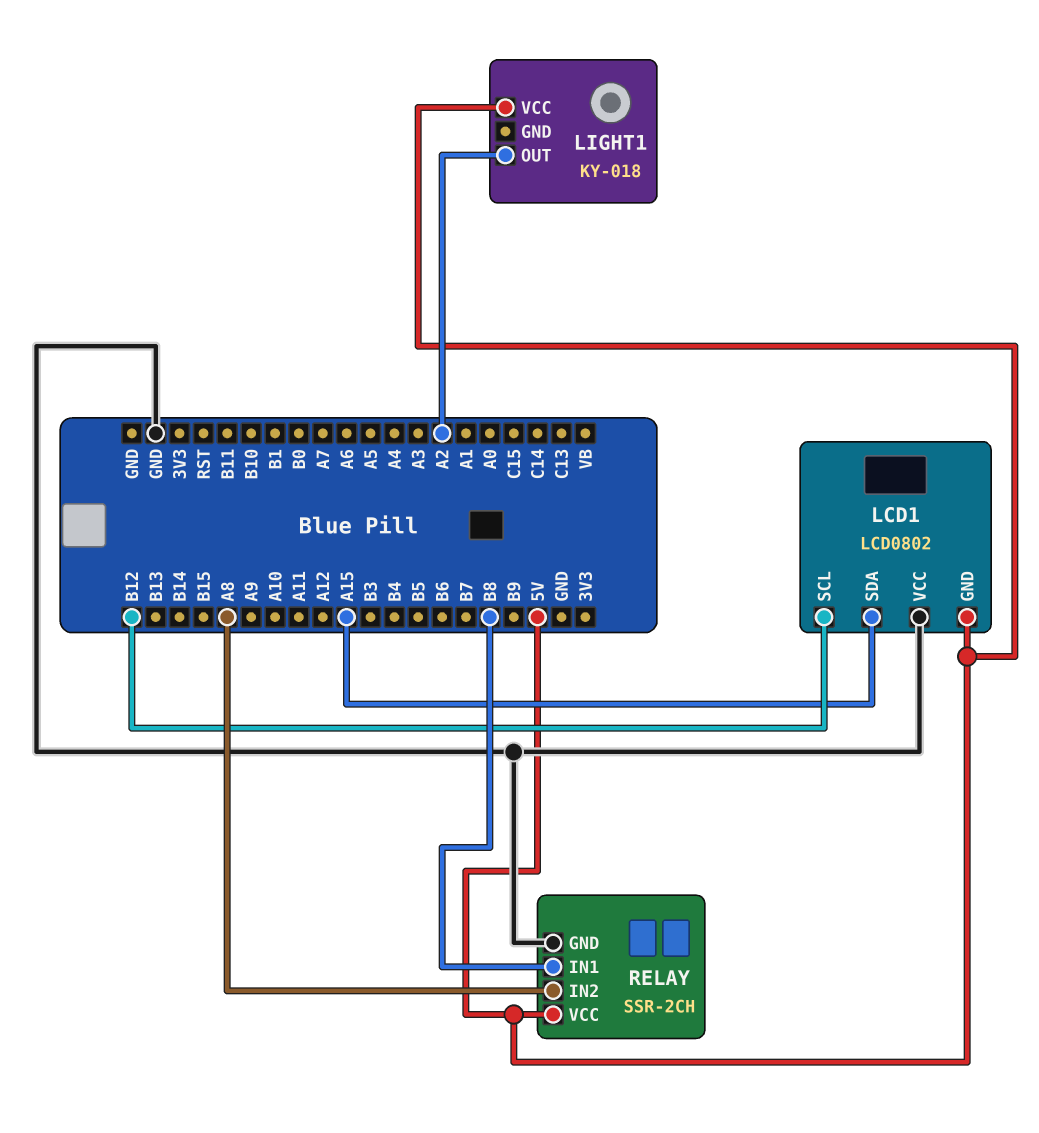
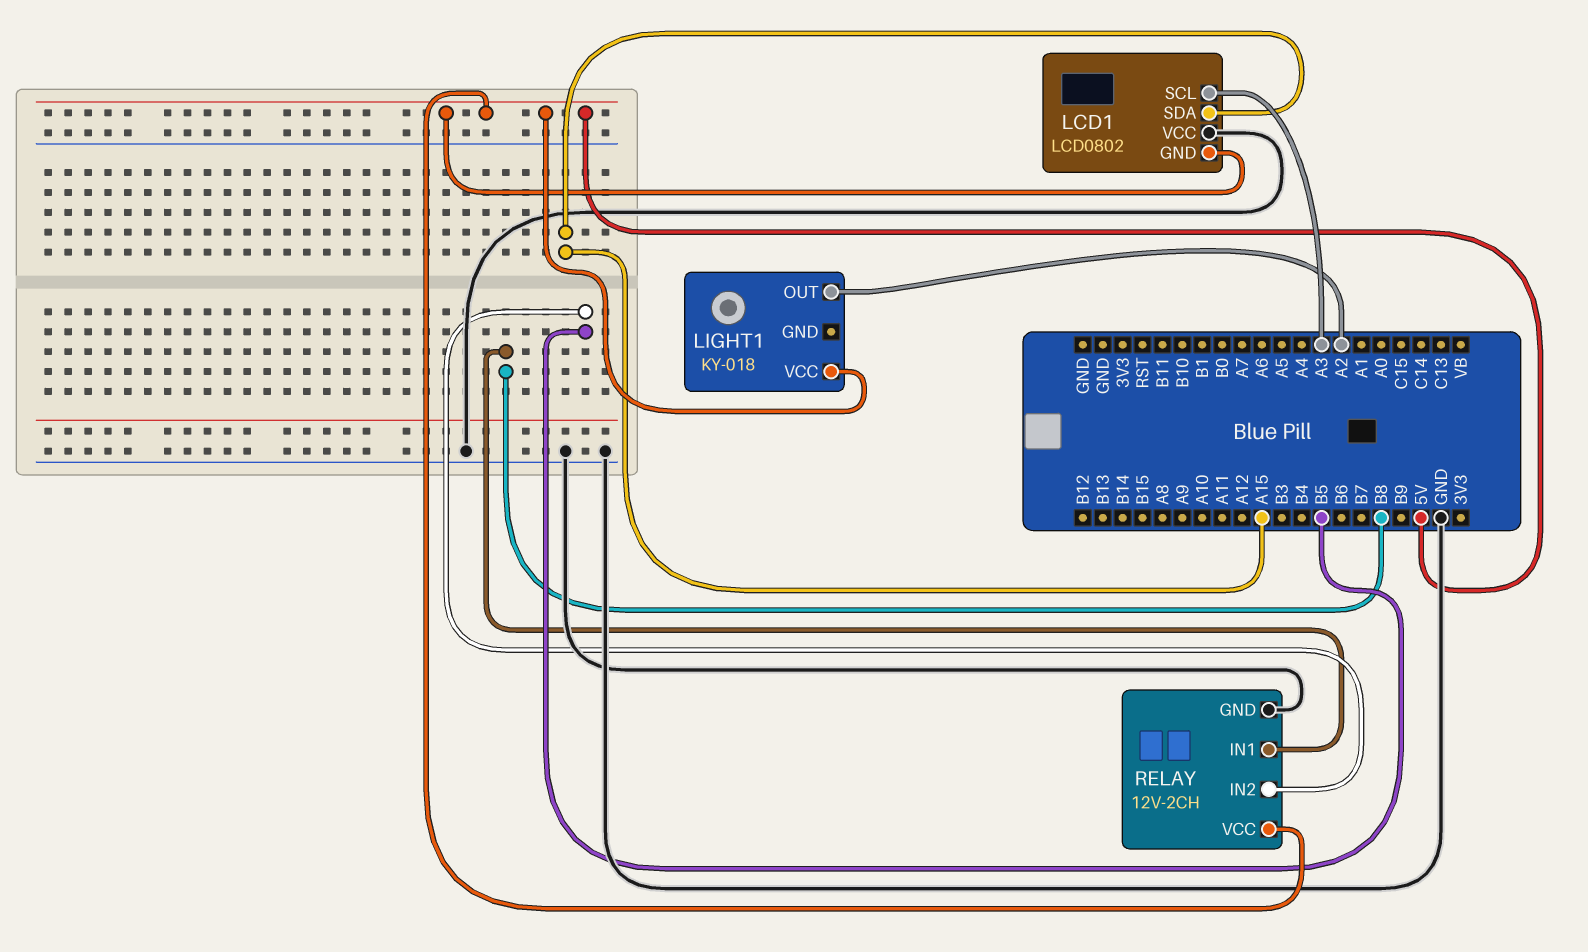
LCD1 pin SCL: B12 -> A3
RELAY: SSR-2CH -> 12V-2CH
RELAY pin IN2: A8 -> B5

